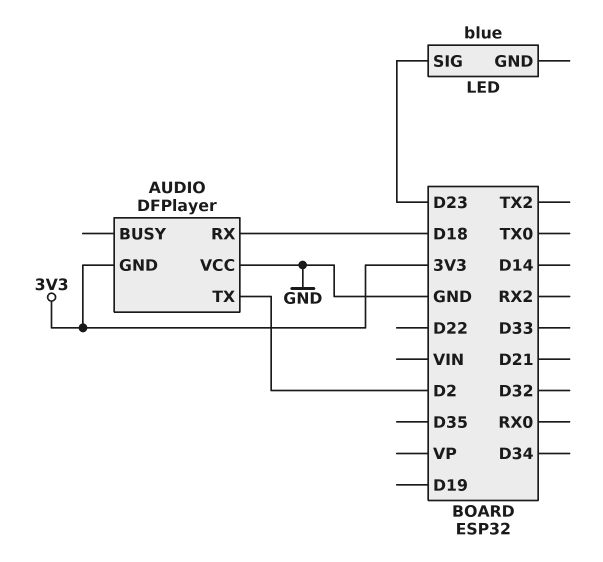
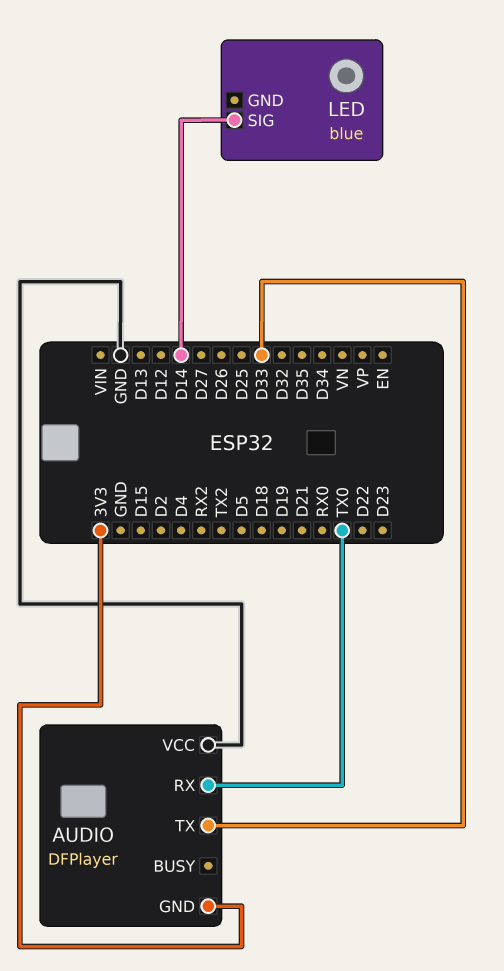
AUDIO pin RX: D18 -> TX0
AUDIO pin TX: D2 -> D33
LED pin SIG: D23 -> D14

